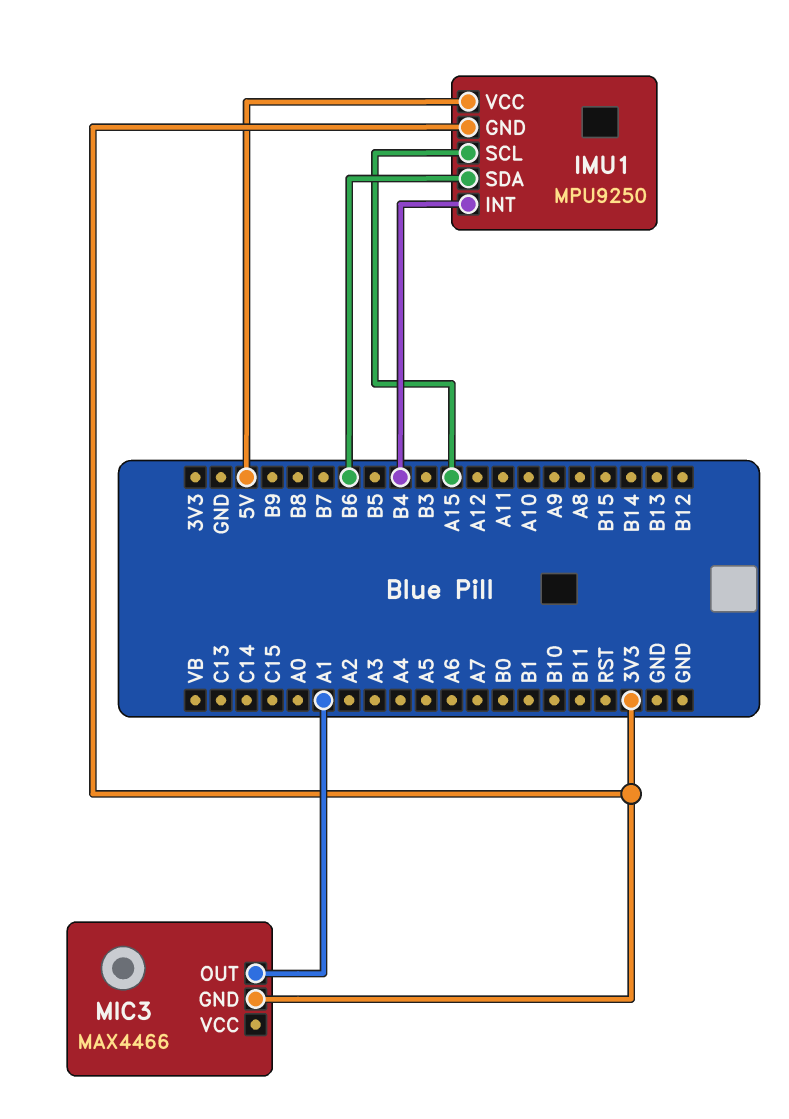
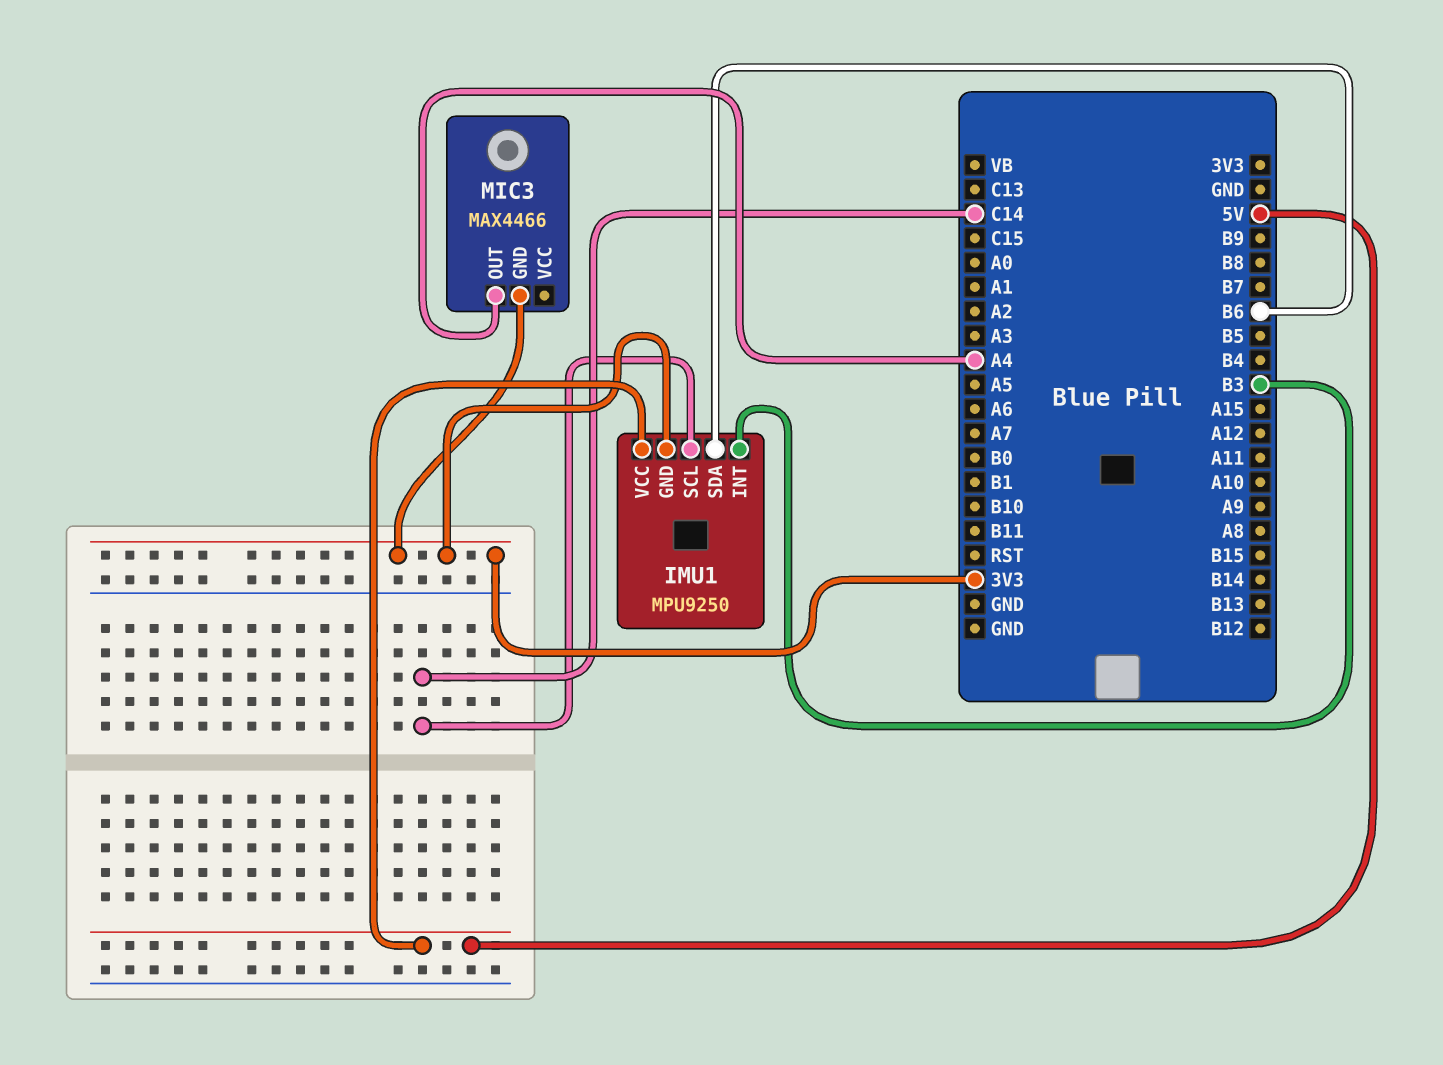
IMU1 pin INT: B4 -> B3
IMU1 pin SCL: A15 -> C14
MIC3 pin OUT: A1 -> A4

